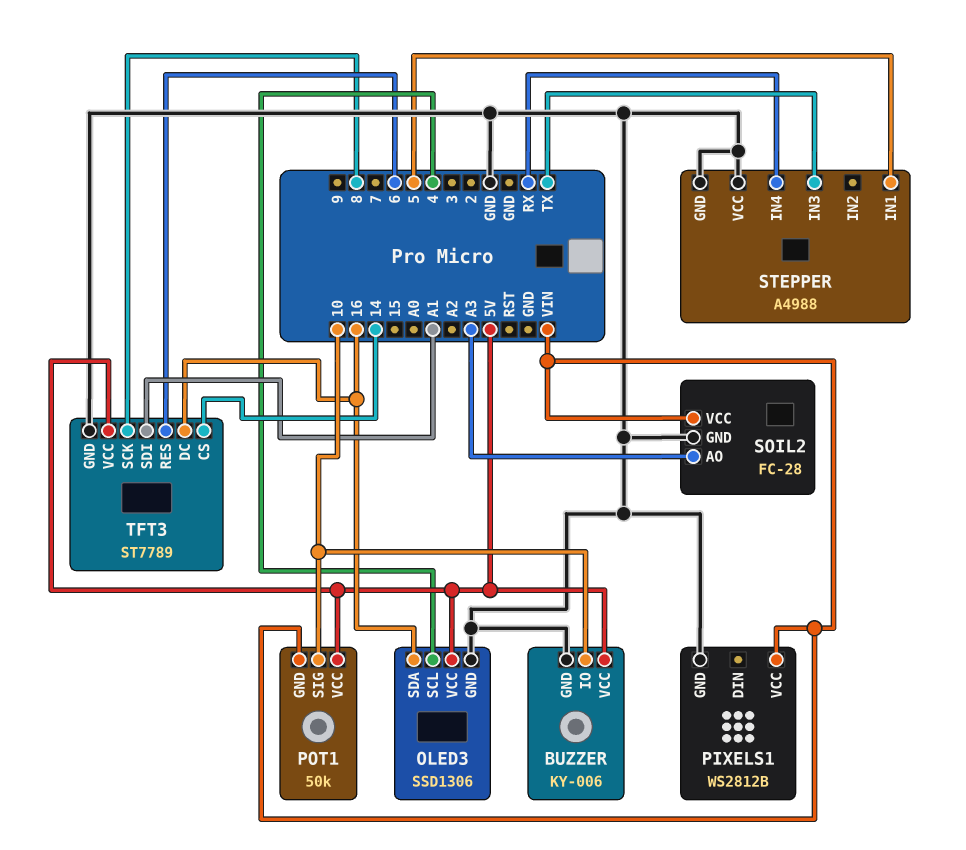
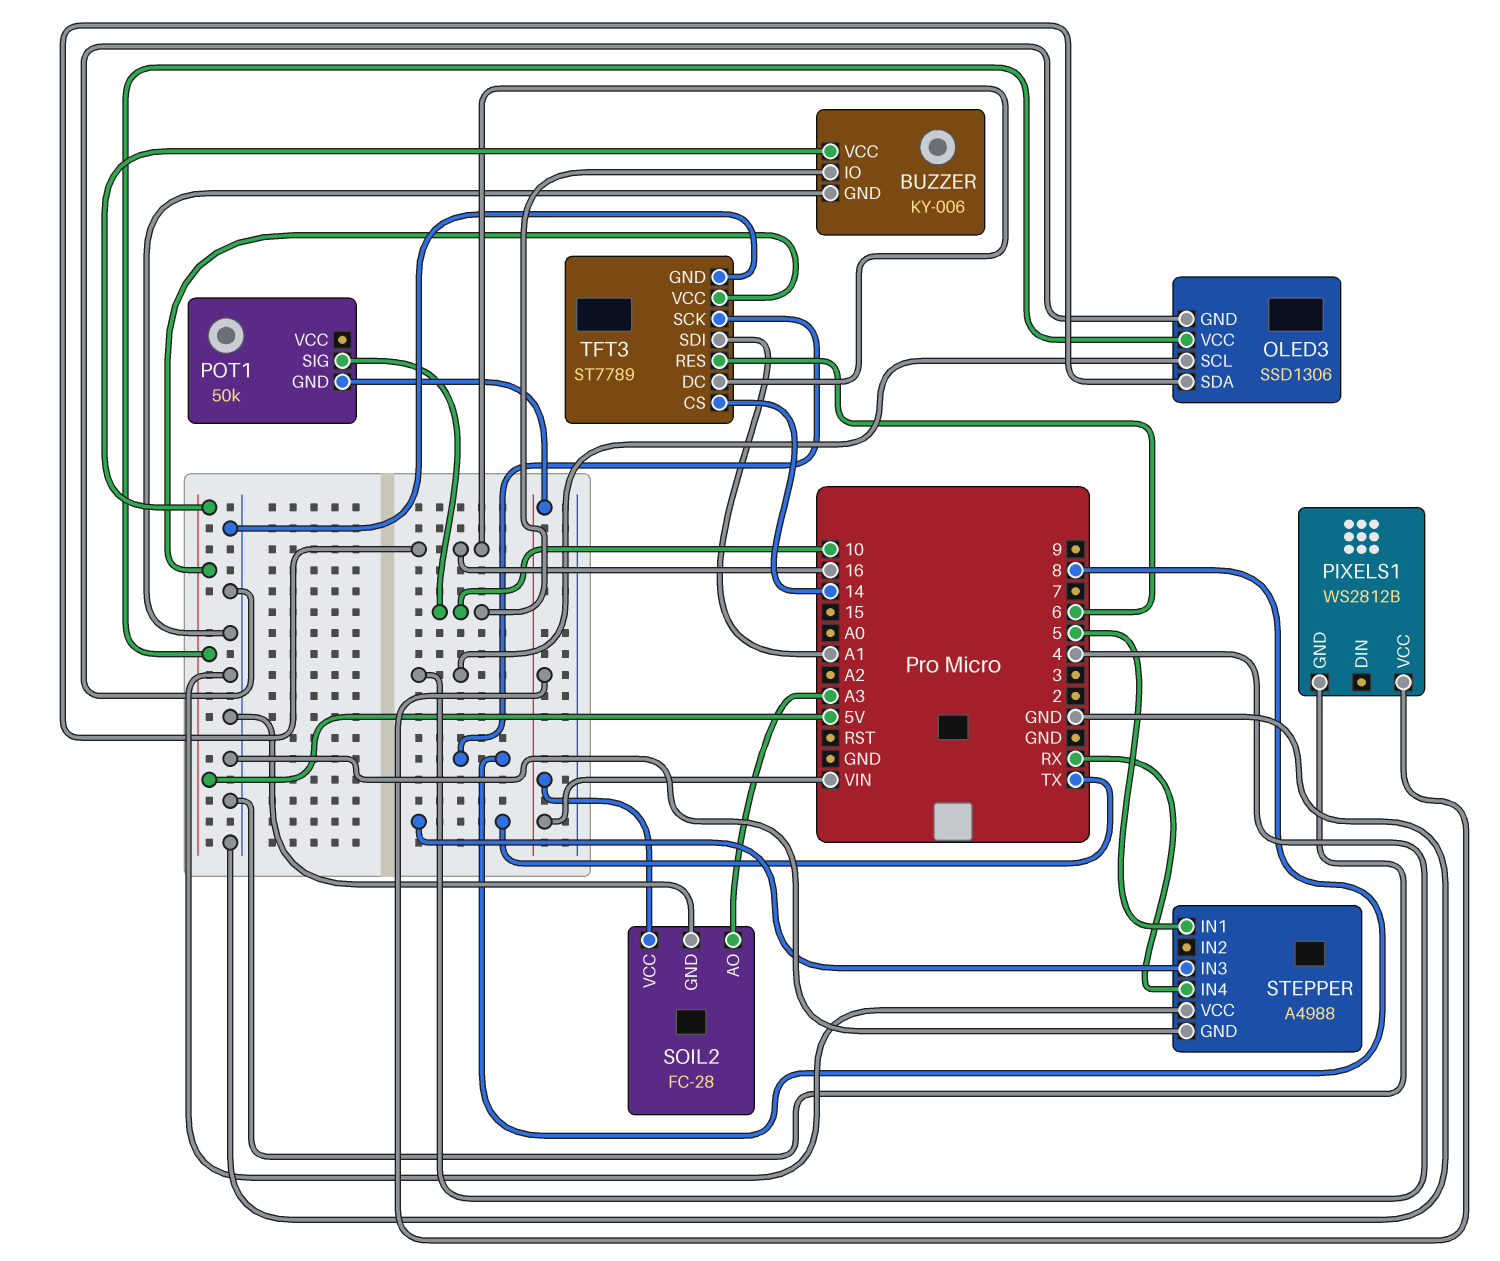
POT1 pin VCC: 5V -> none

